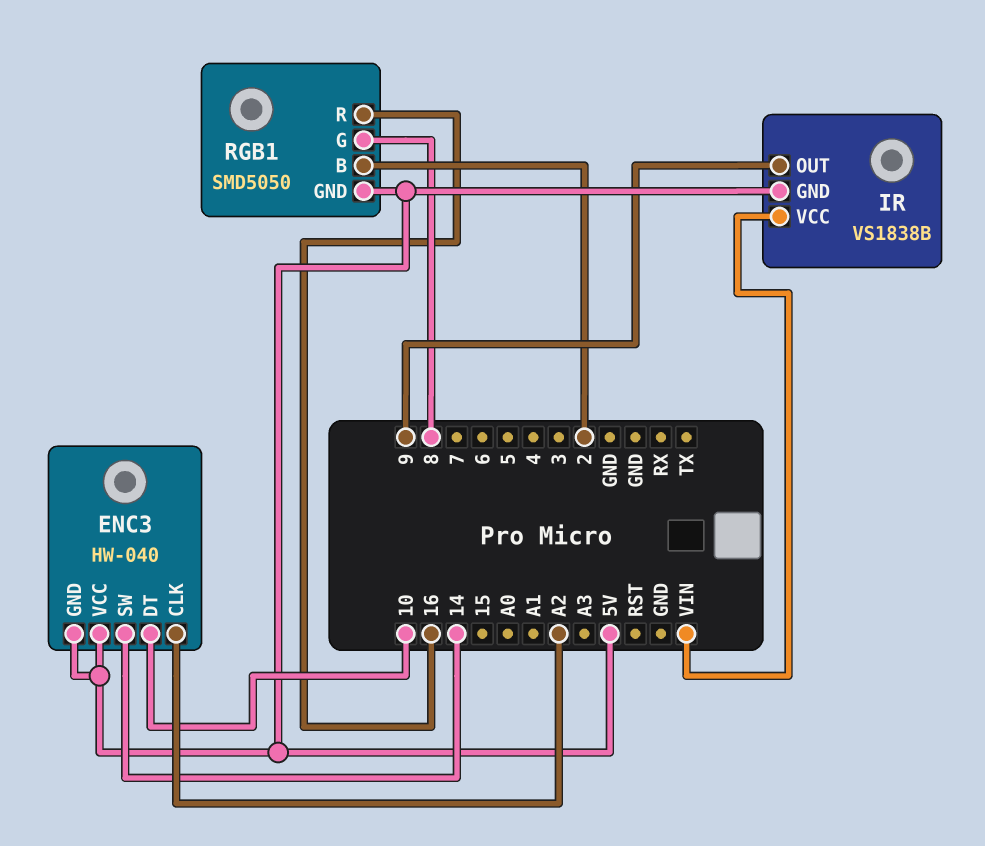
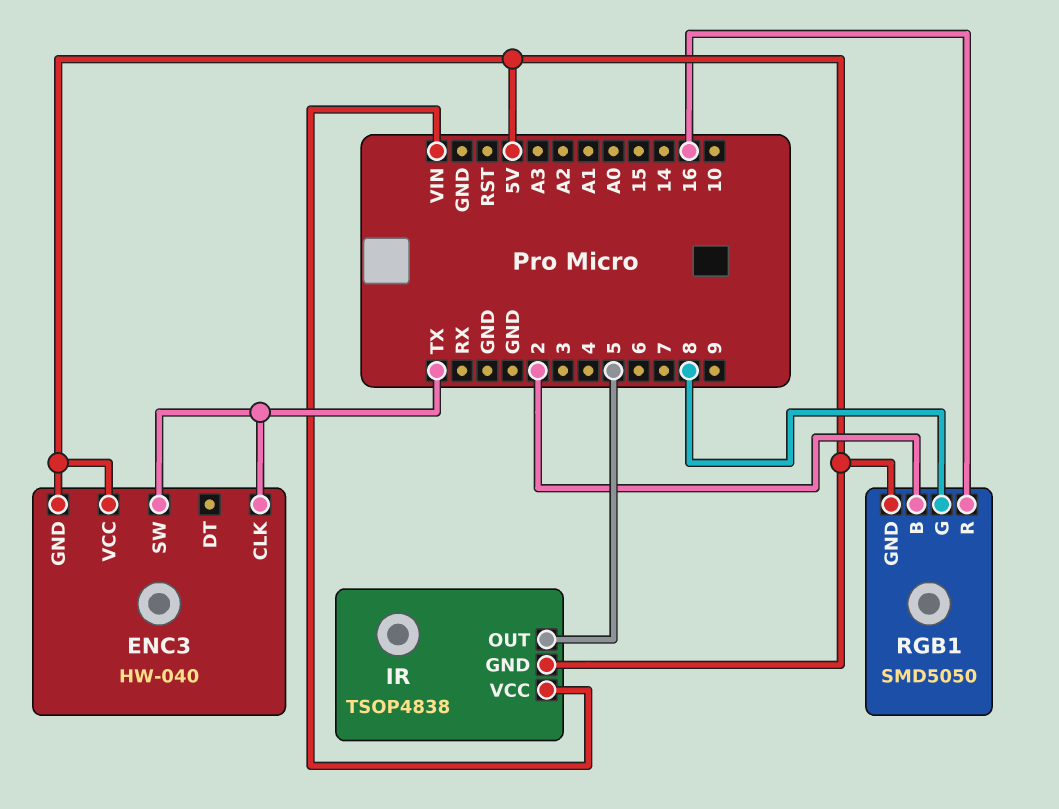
ENC3 pin CLK: A2 -> TX
ENC3 pin DT: 10 -> none
ENC3 pin SW: 14 -> TX
IR: VS1838B -> TSOP4838
IR pin OUT: 9 -> 5

